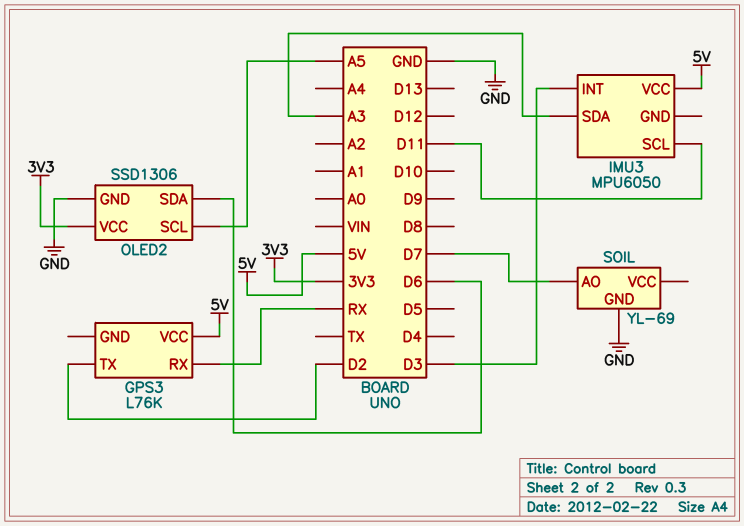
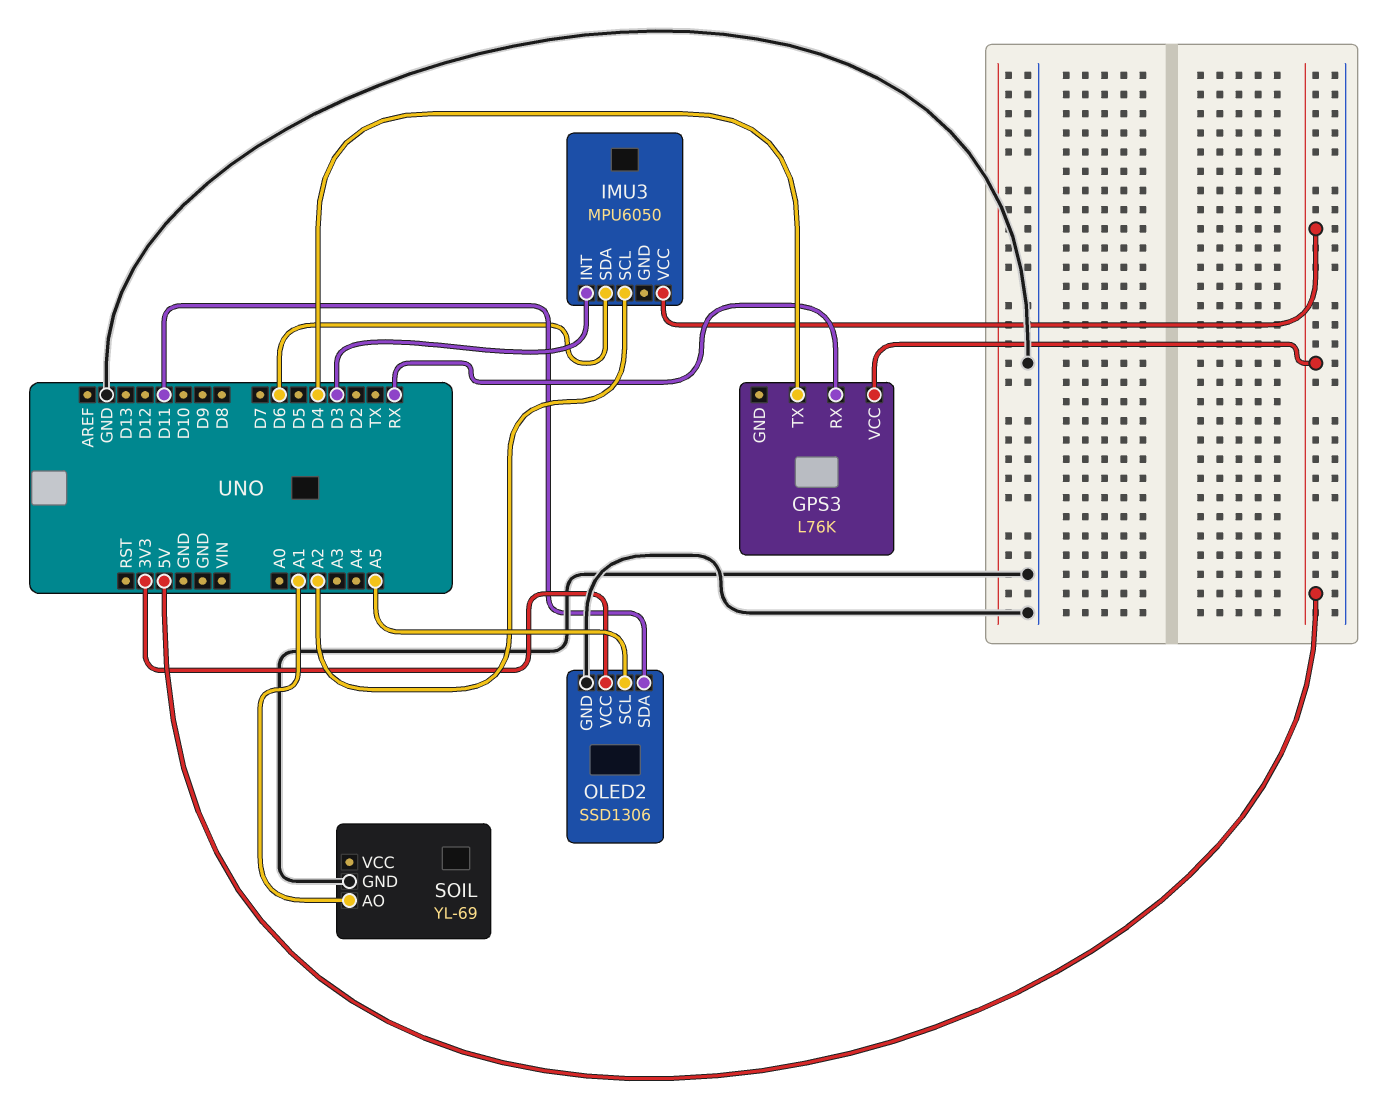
GPS3 pin TX: D2 -> D4
IMU3 pin SCL: D11 -> A2
IMU3 pin SDA: A3 -> D6
OLED2 pin SDA: D6 -> D11
SOIL pin AO: D7 -> A1

